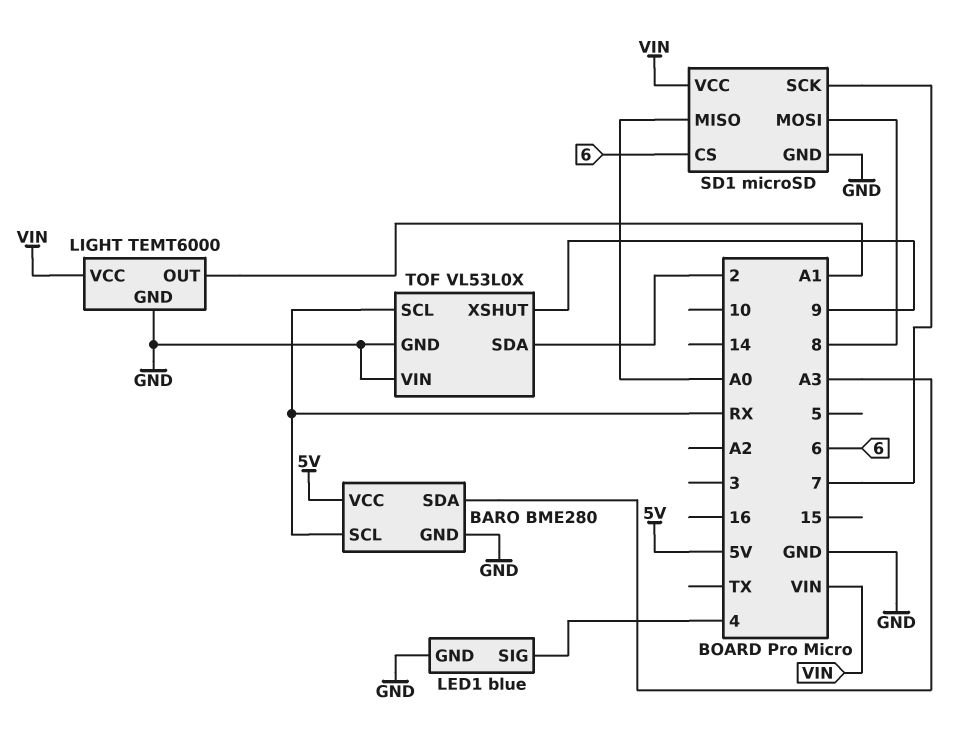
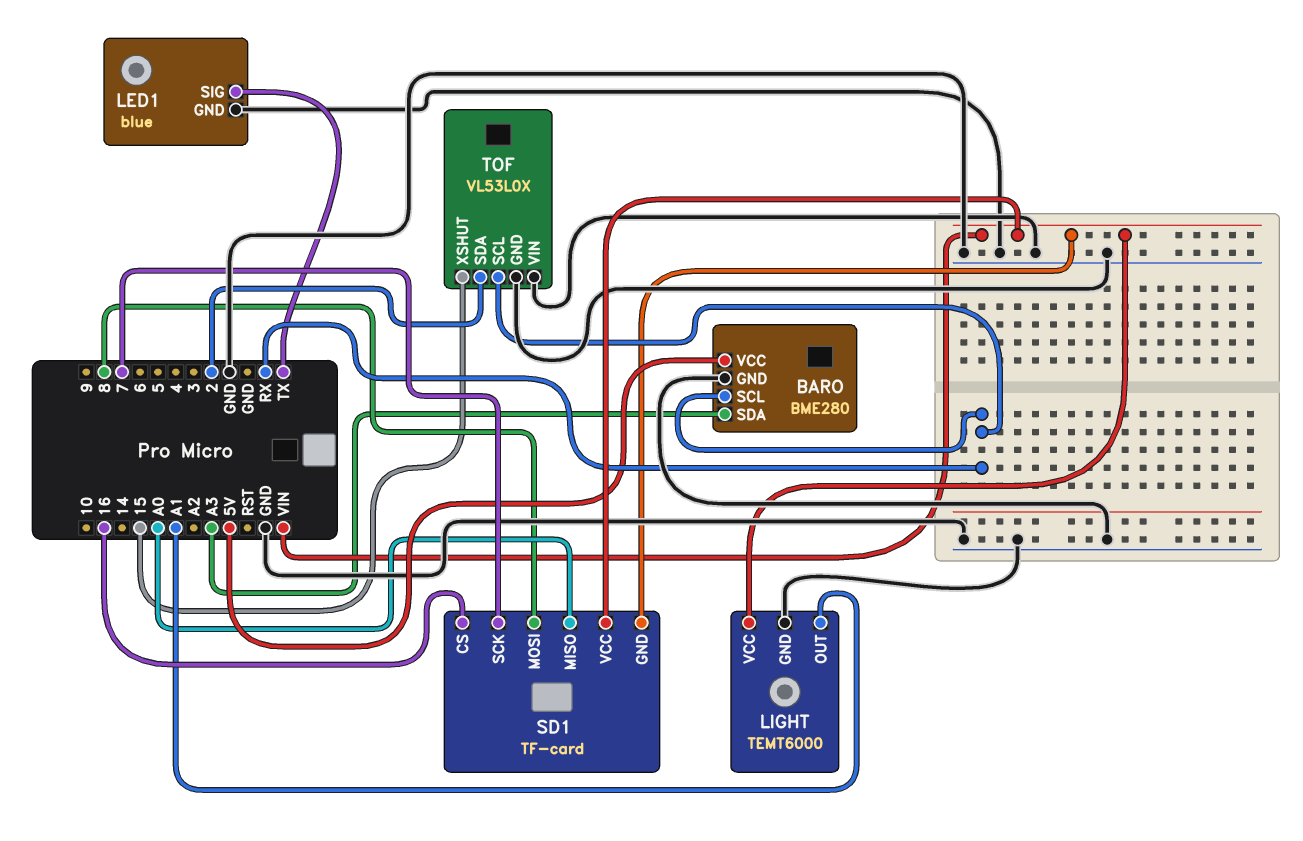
LED1 pin SIG: 4 -> TX
SD1: microSD -> TF-card
SD1 pin CS: 6 -> 16
SD1 pin GND: GND -> VIN
TOF pin XSHUT: 9 -> 15

